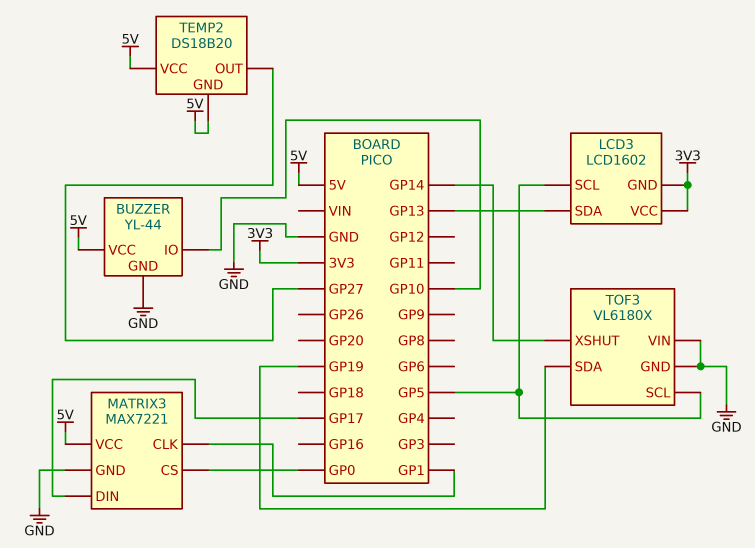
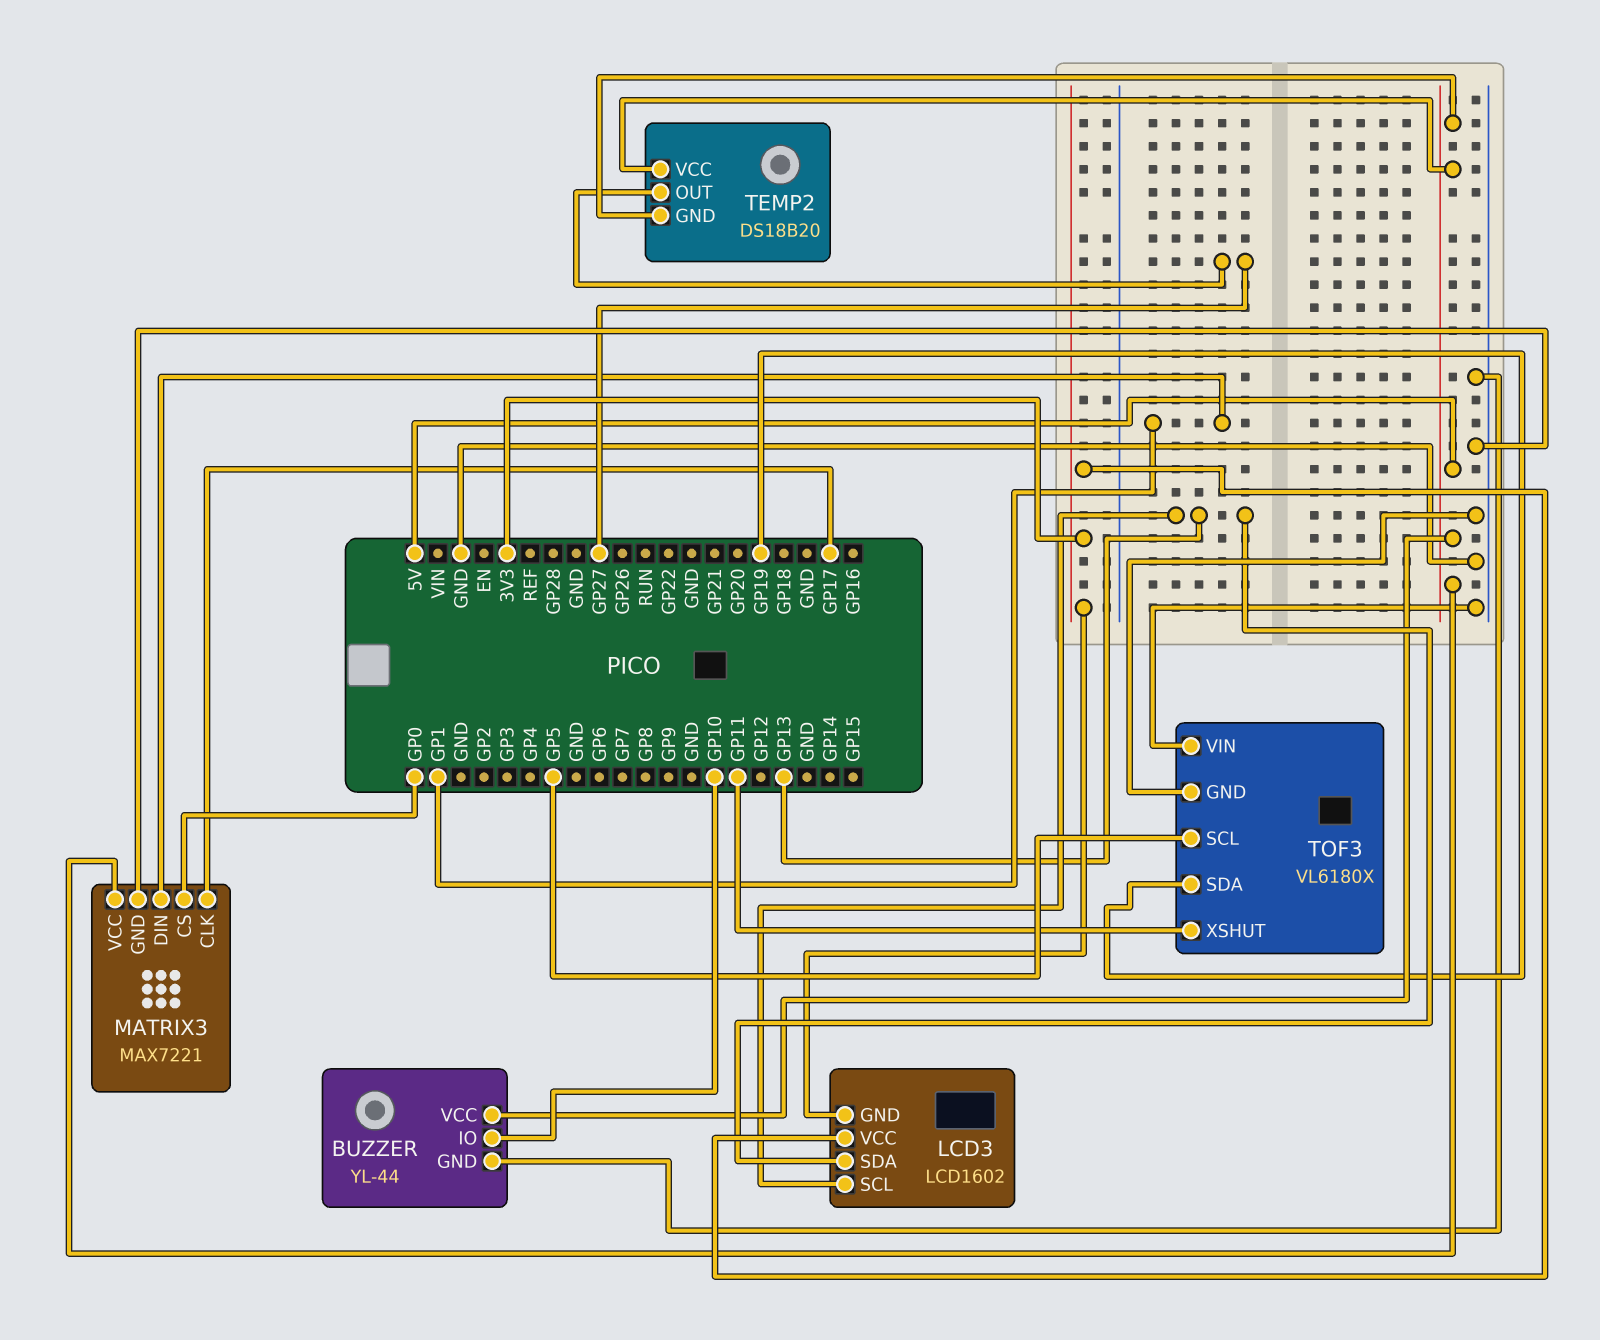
LCD3 pin SCL: GP5 -> GP13
MATRIX3 pin CLK: GP1 -> GP17
MATRIX3 pin DIN: GP17 -> GP1
TOF3 pin XSHUT: GP14 -> GP11

